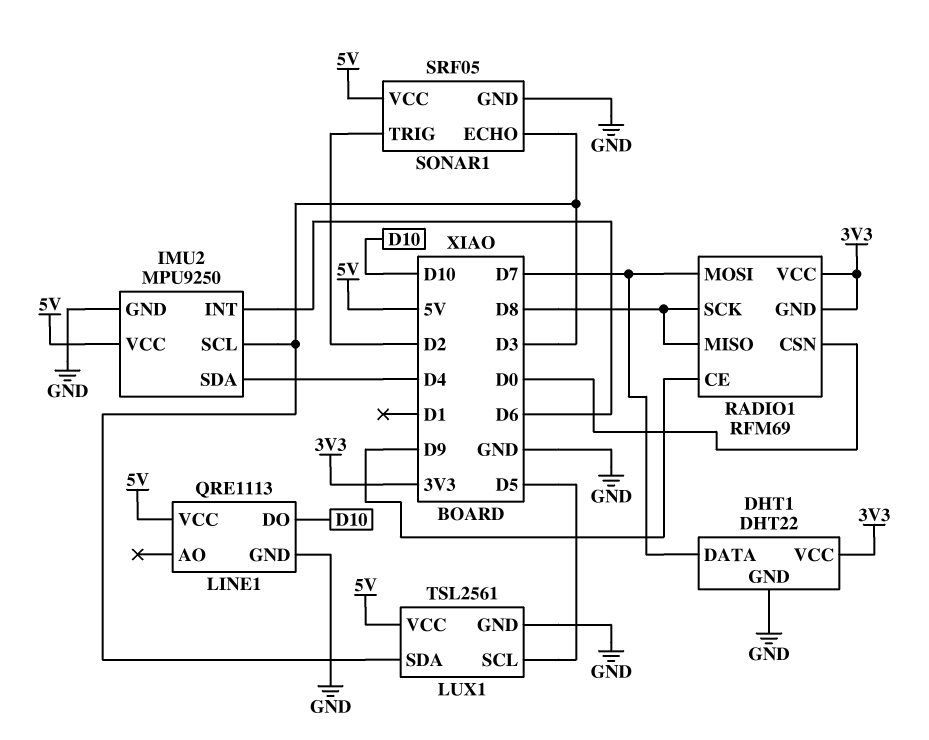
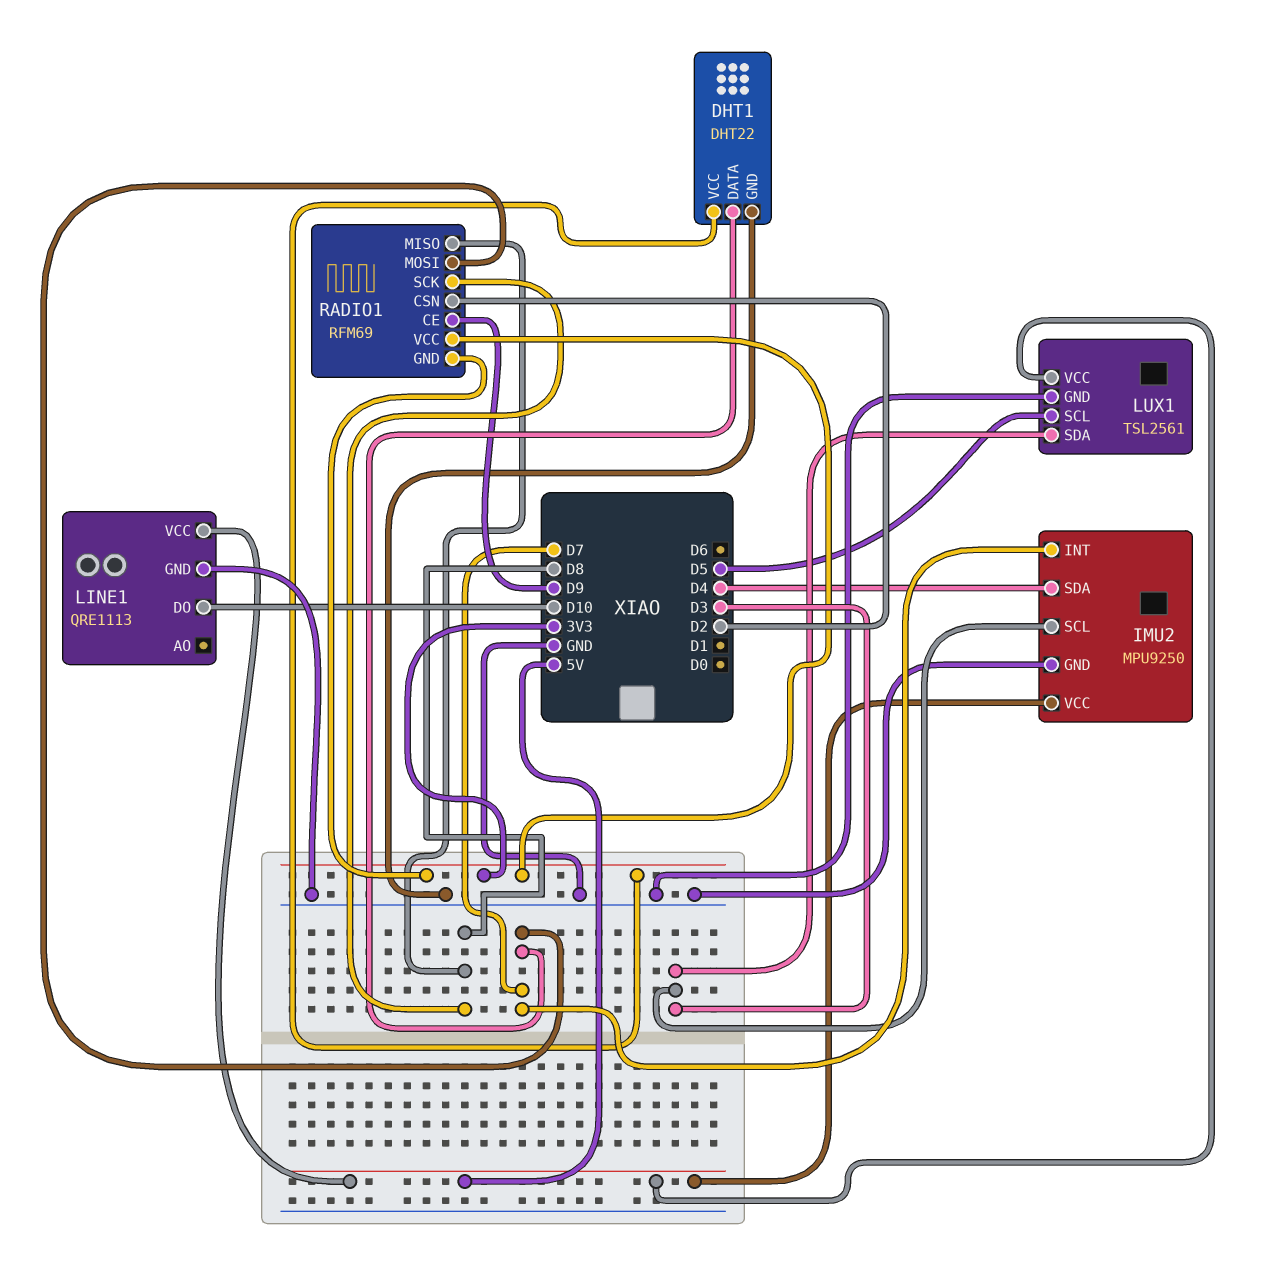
IMU2 pin INT: D6 -> D7
RADIO1 pin CSN: D0 -> D2
SONAR1: SRF05 -> none
SONAR1 pin ECHO: D3 -> none
SONAR1 pin GND: GND -> none
SONAR1 pin TRIG: D2 -> none
SONAR1 pin VCC: 5V -> none

